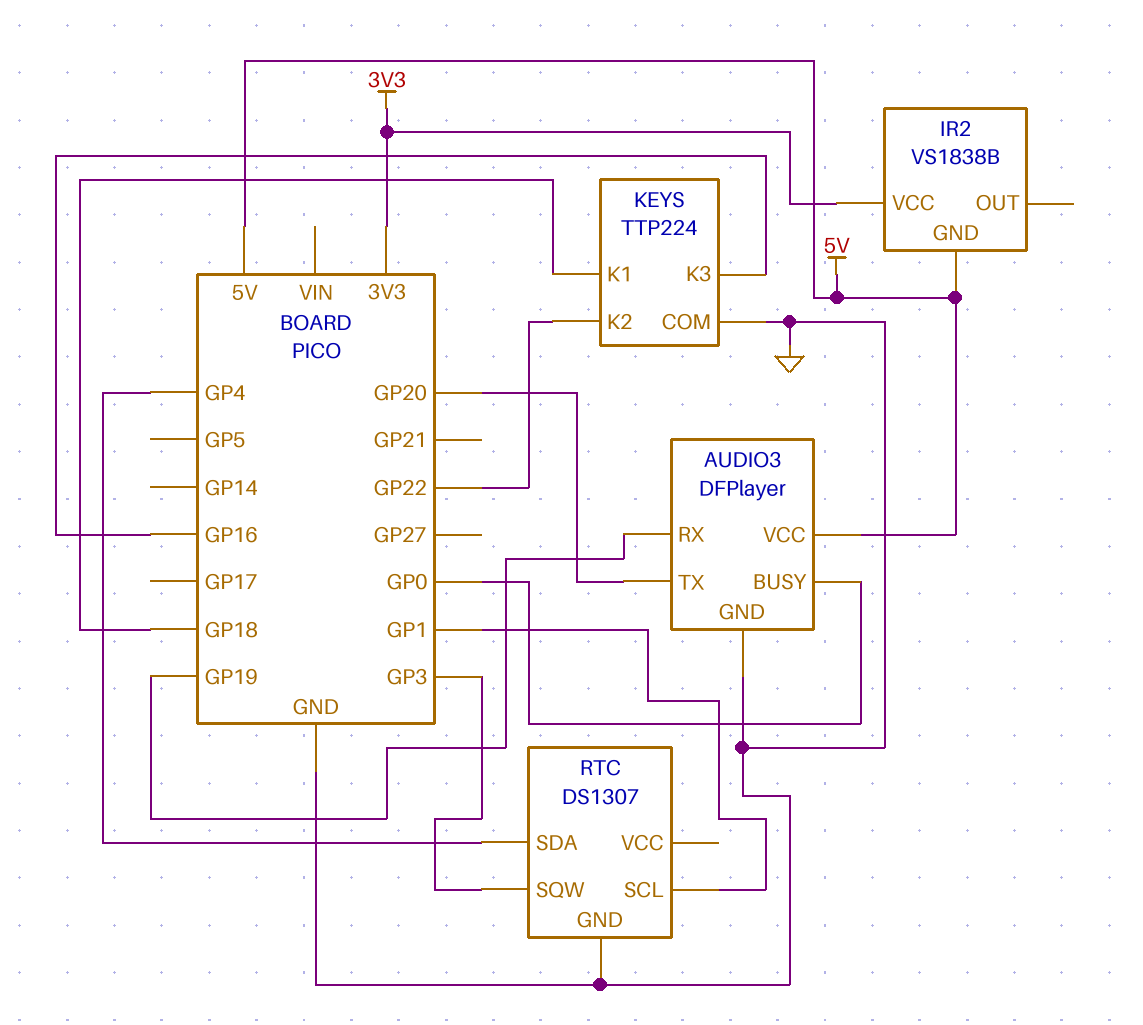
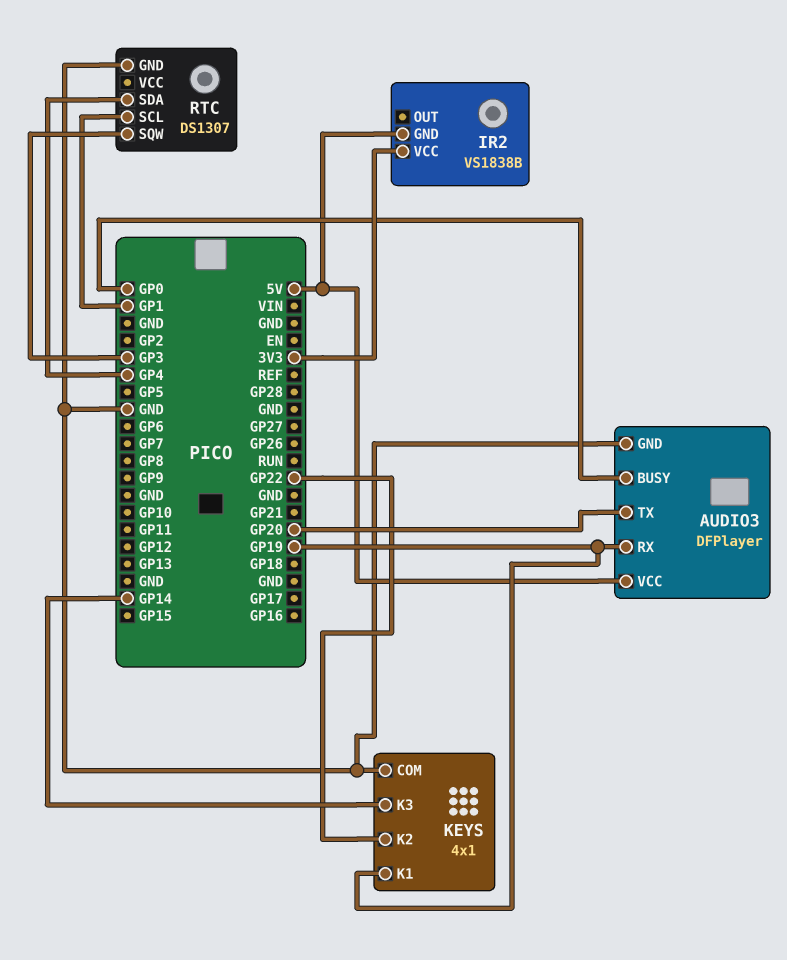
KEYS: TTP224 -> 4x1
KEYS pin K1: GP18 -> GP19
KEYS pin K3: GP16 -> GP14

